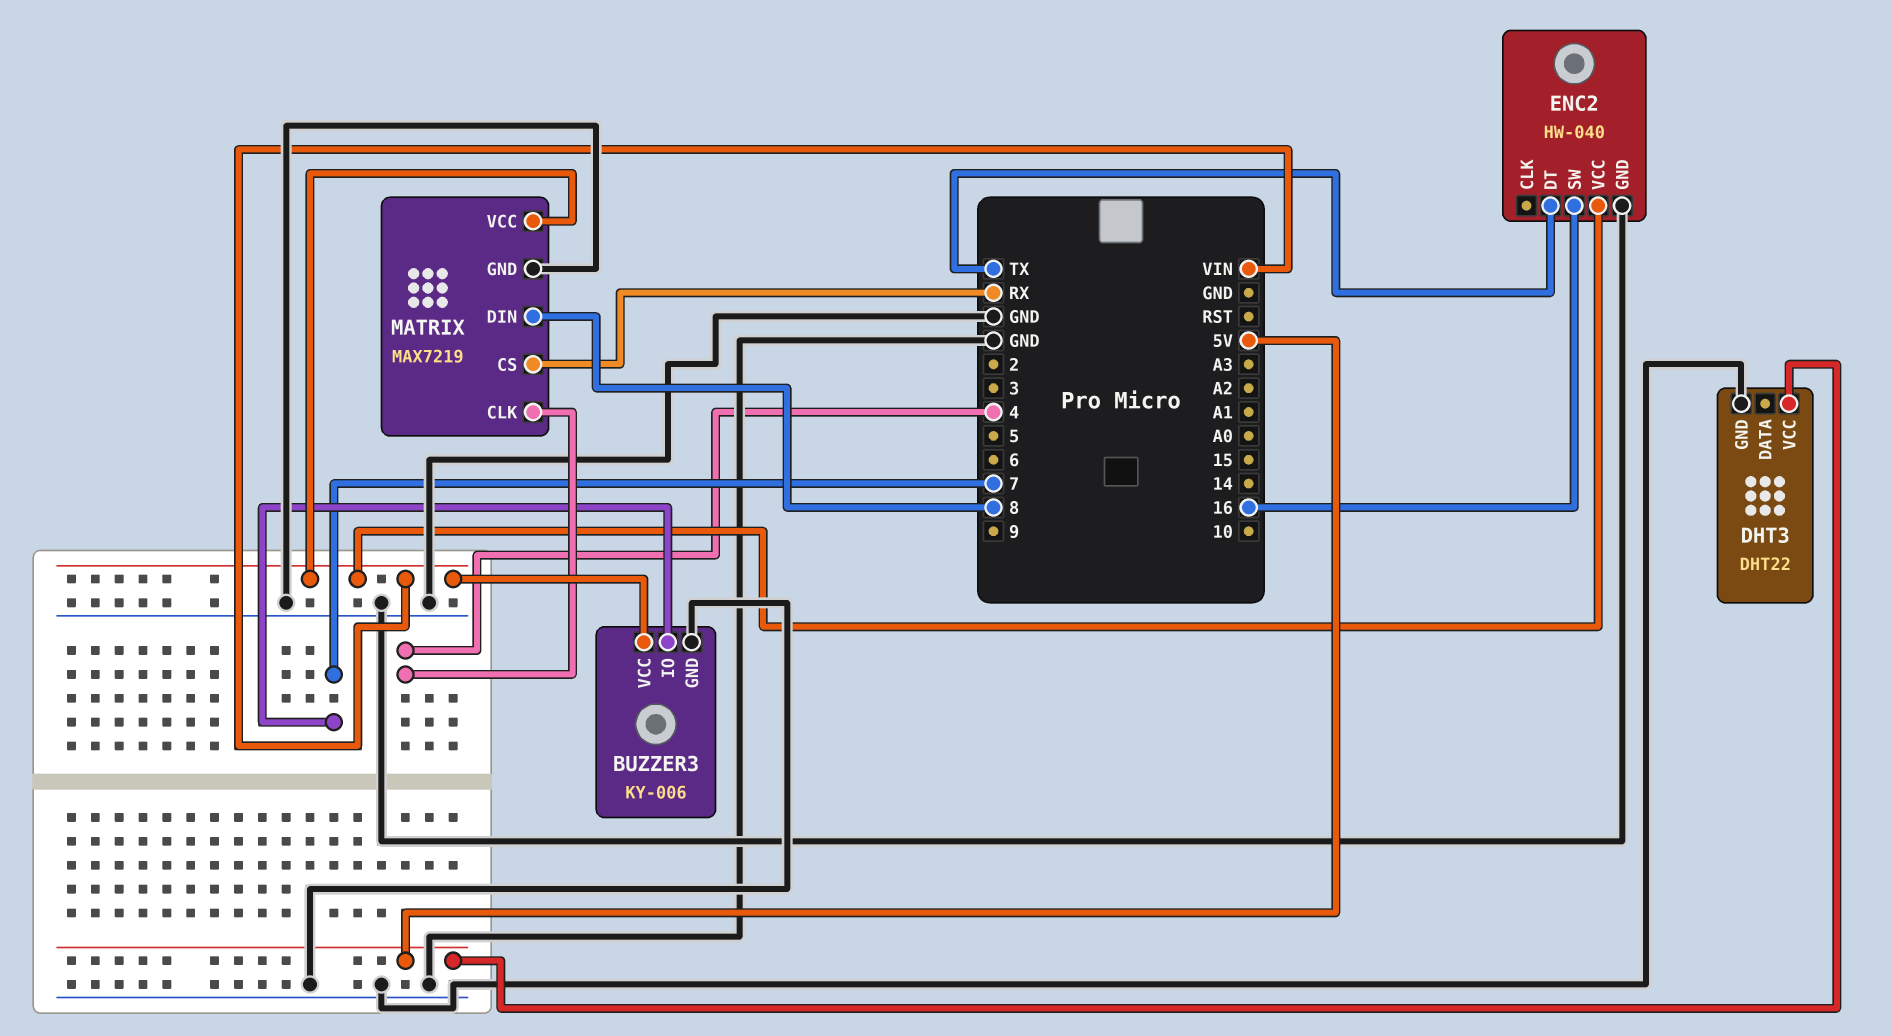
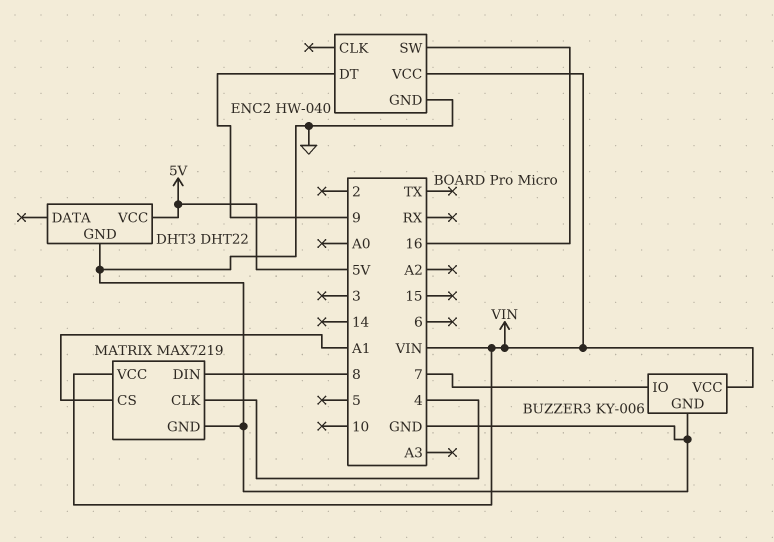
ENC2 pin DT: TX -> 9
MATRIX pin CS: RX -> A1

